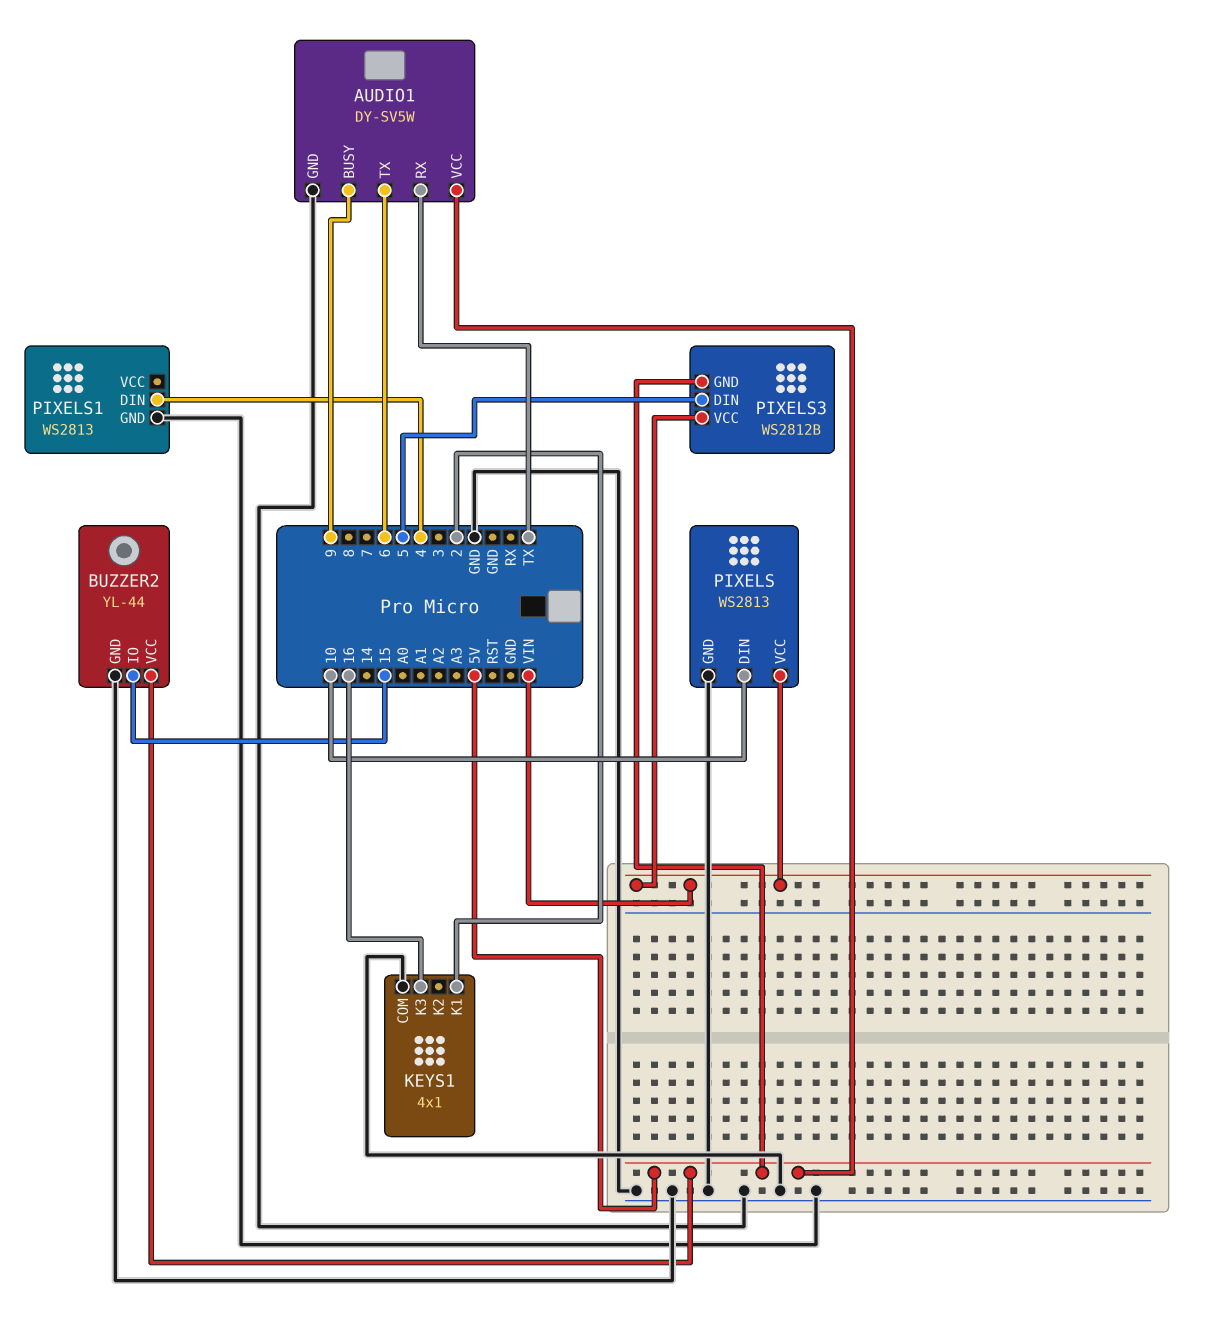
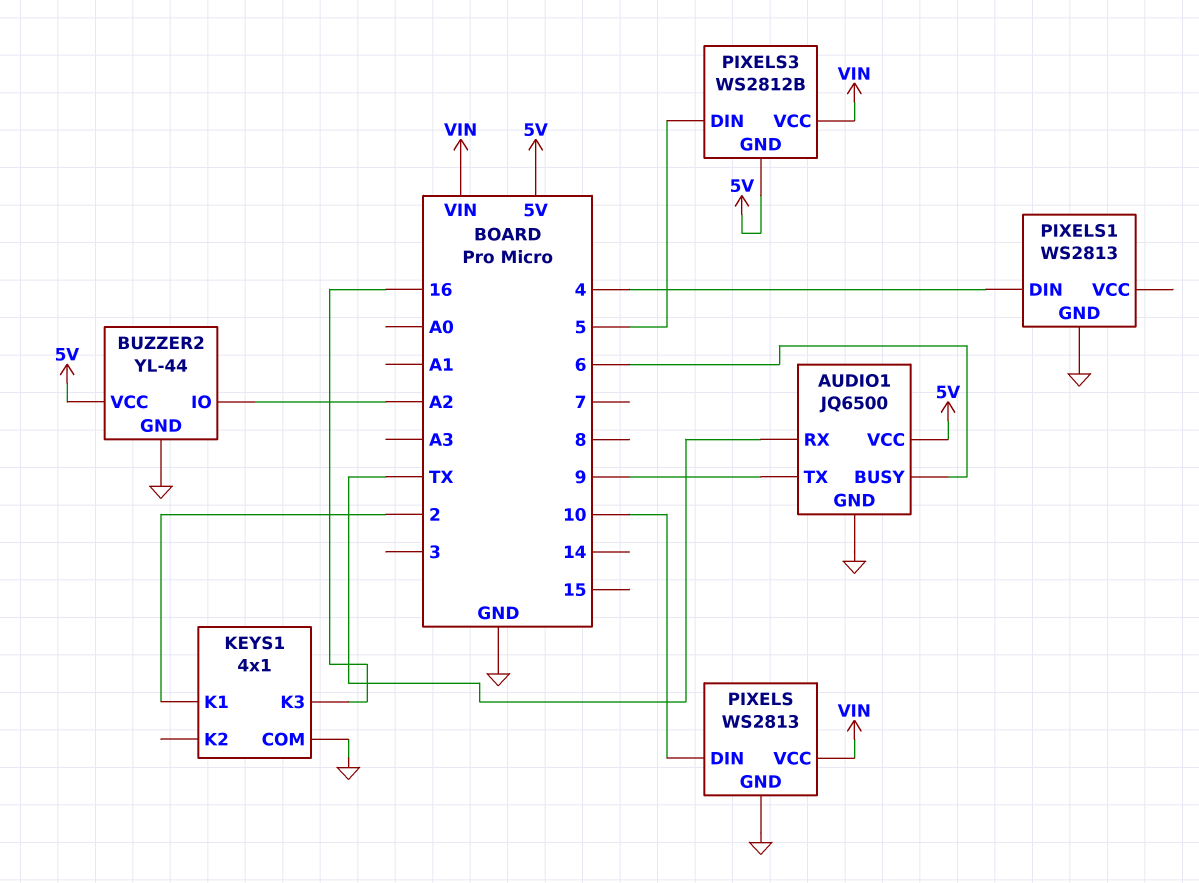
AUDIO1: DY-SV5W -> JQ6500
AUDIO1 pin BUSY: 9 -> 6
AUDIO1 pin TX: 6 -> 9
BUZZER2 pin IO: 15 -> A2

